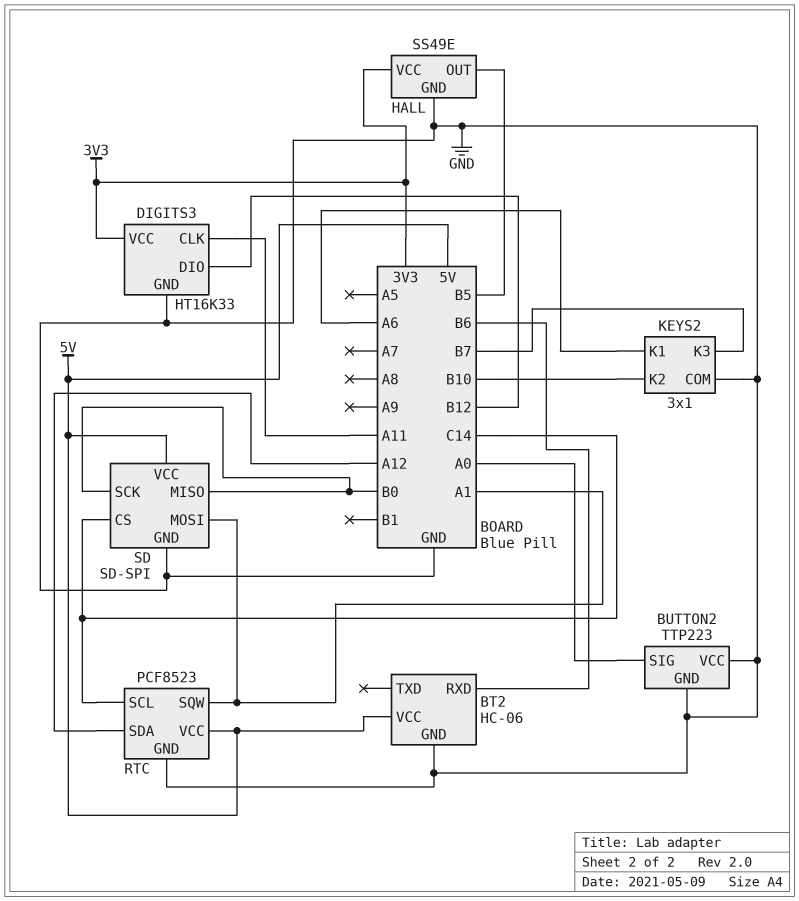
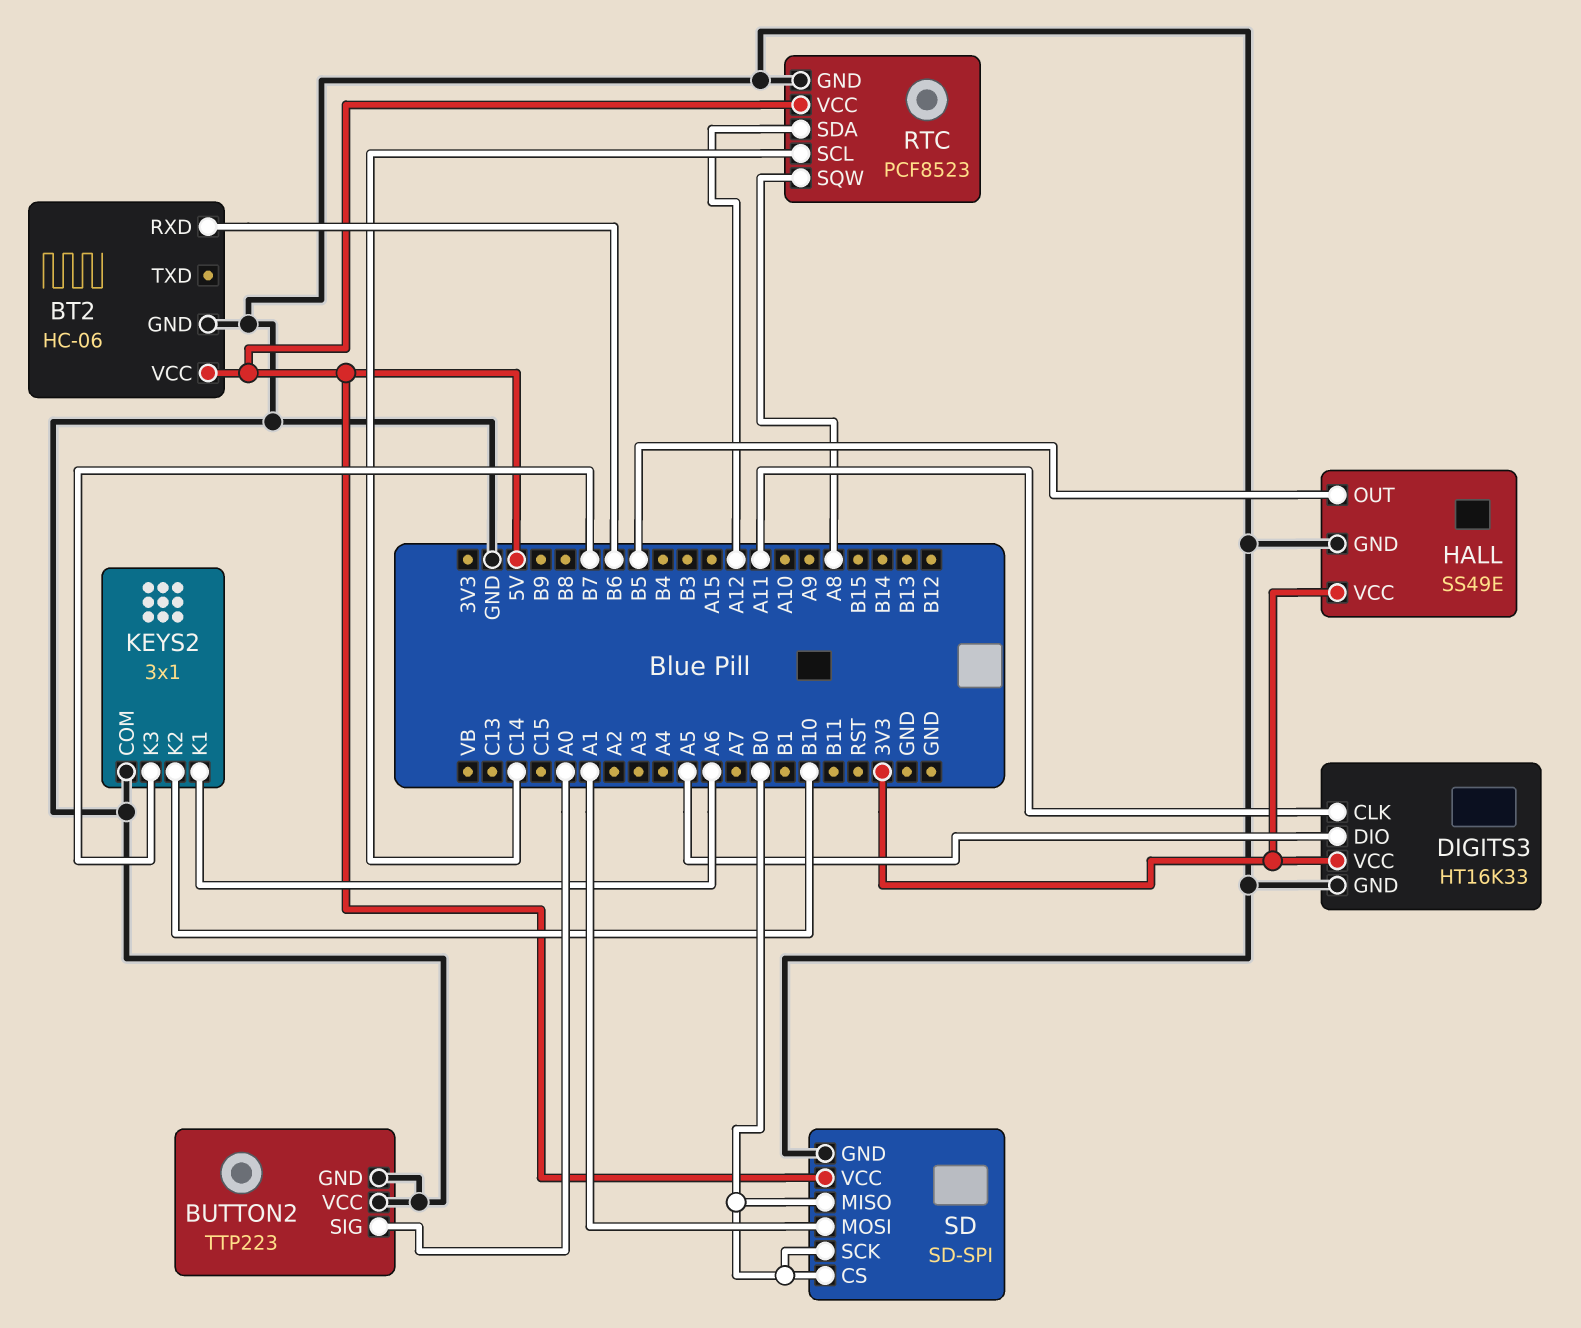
DIGITS3 pin DIO: B12 -> A5
RTC pin SQW: A1 -> A8
SD pin CS: C14 -> B0

